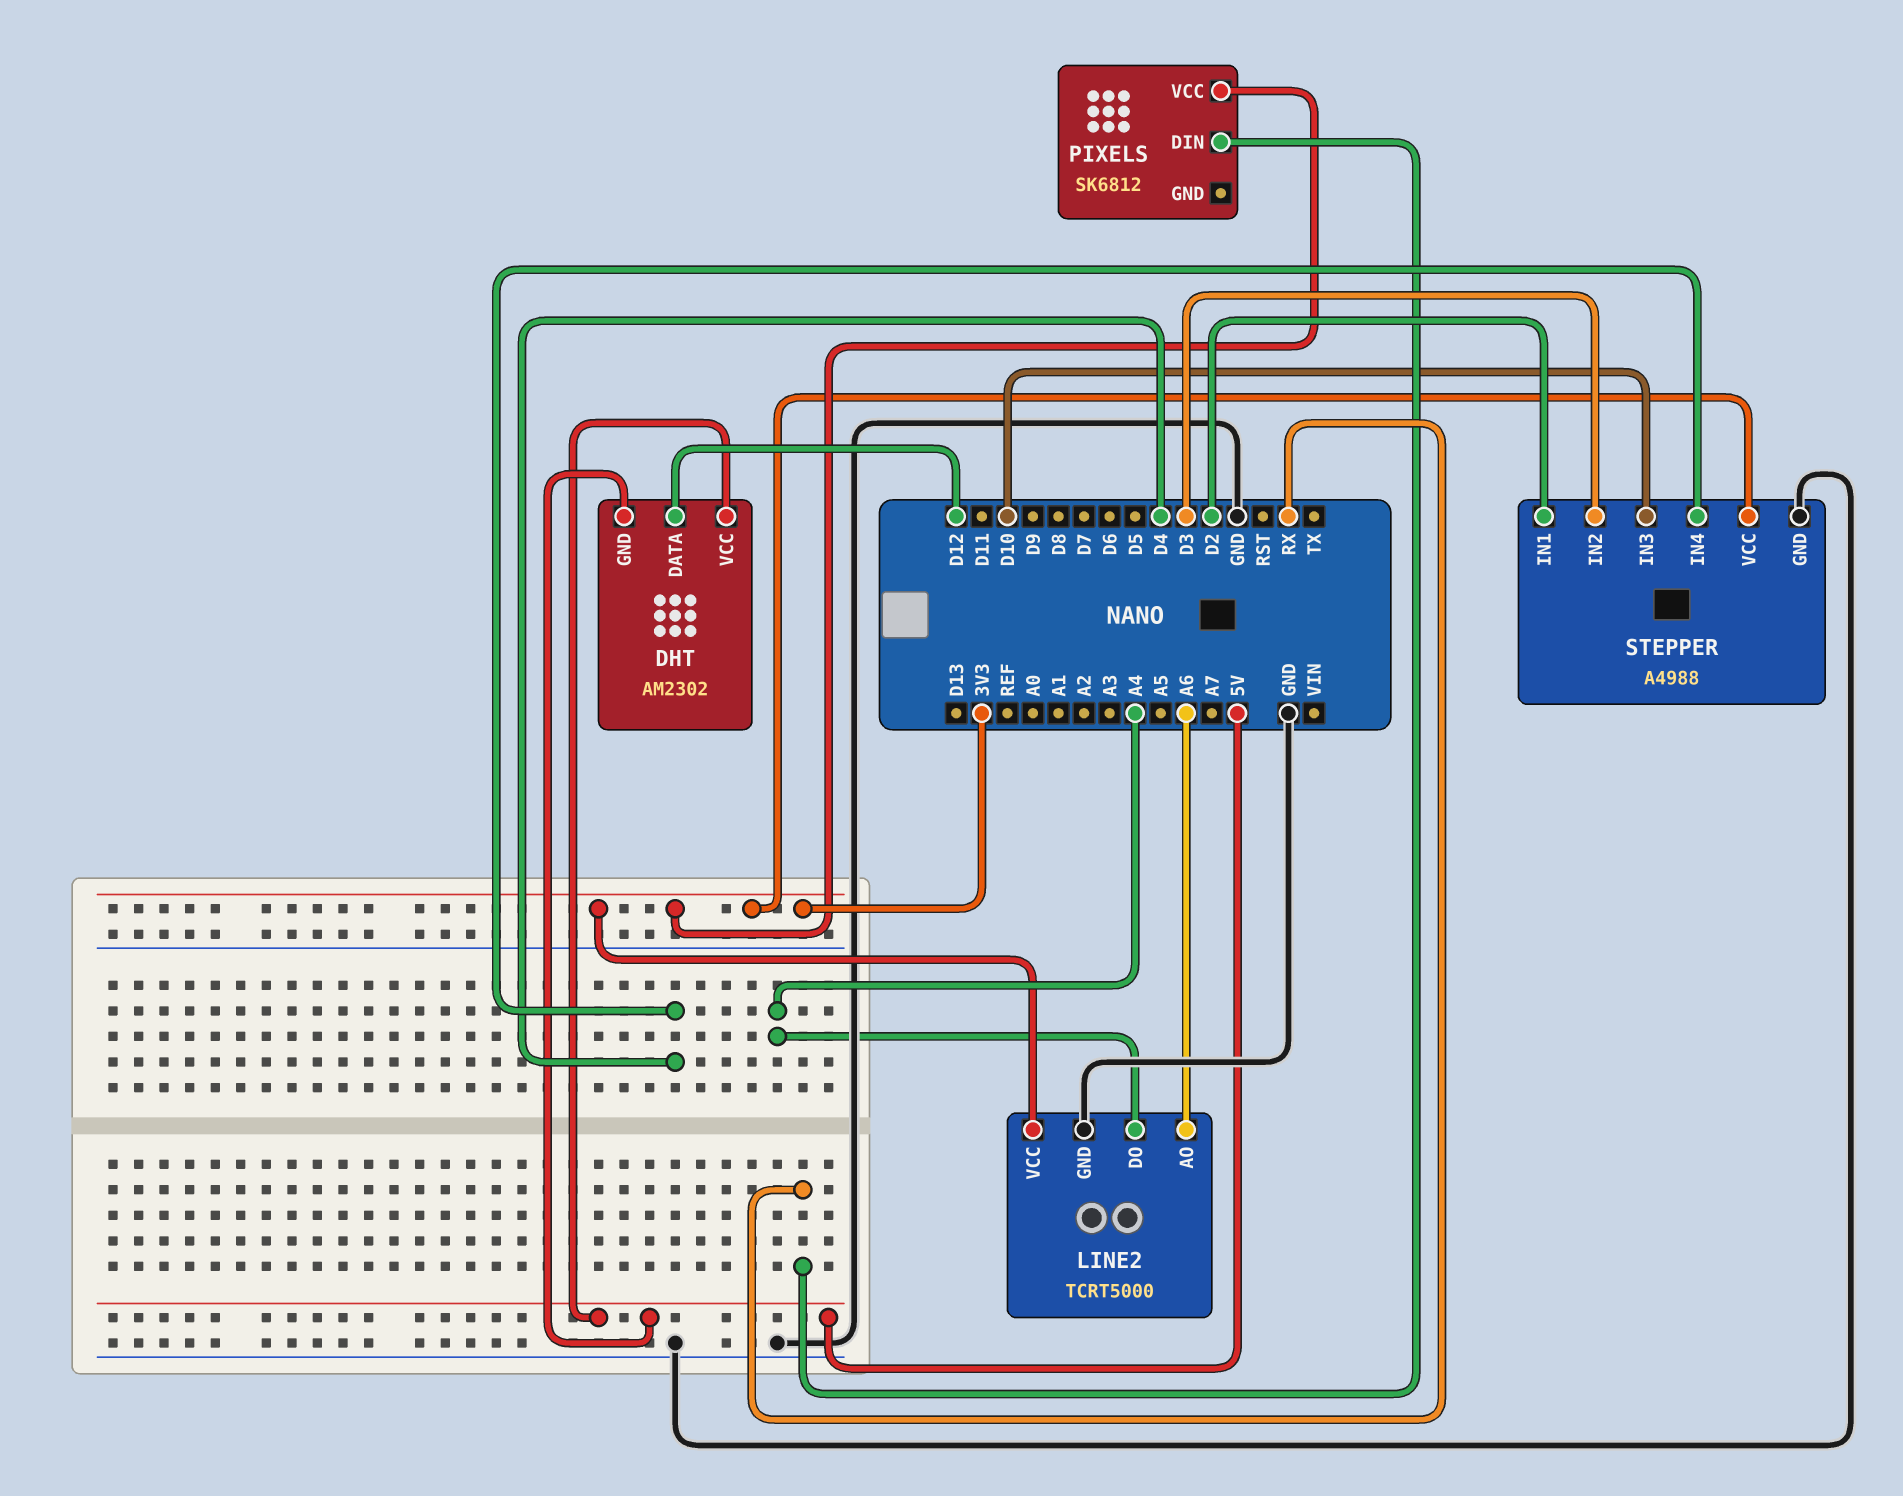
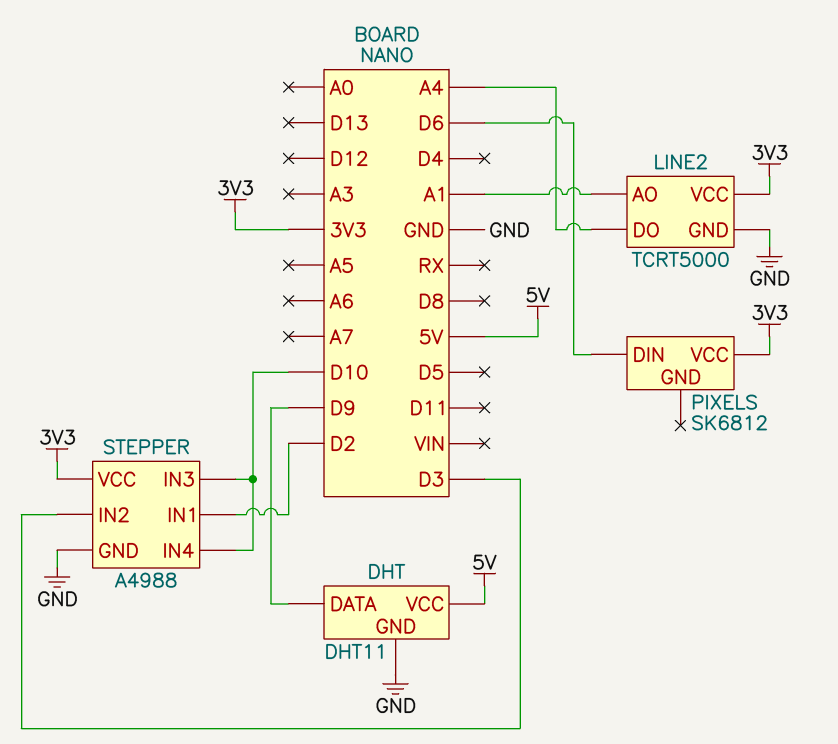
DHT: AM2302 -> DHT11
DHT pin DATA: D12 -> D9
DHT pin GND: 5V -> GND
LINE2 pin AO: A6 -> A1
PIXELS pin DIN: RX -> D6
STEPPER pin IN4: D4 -> D10

